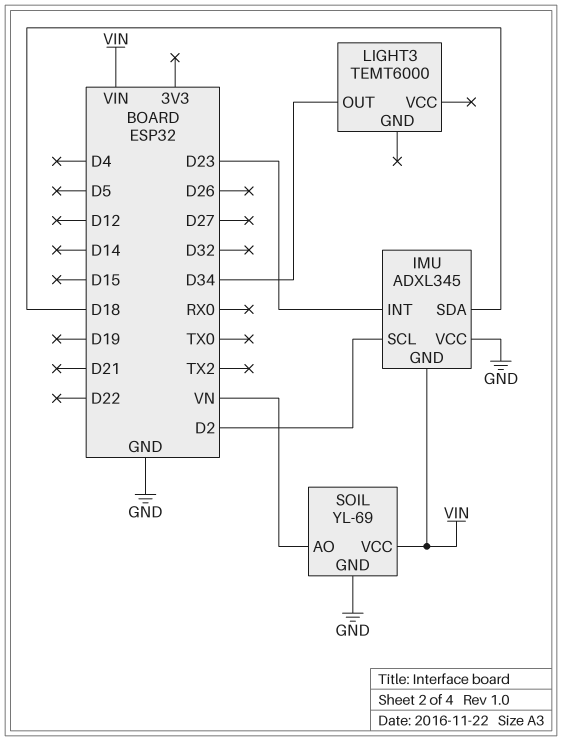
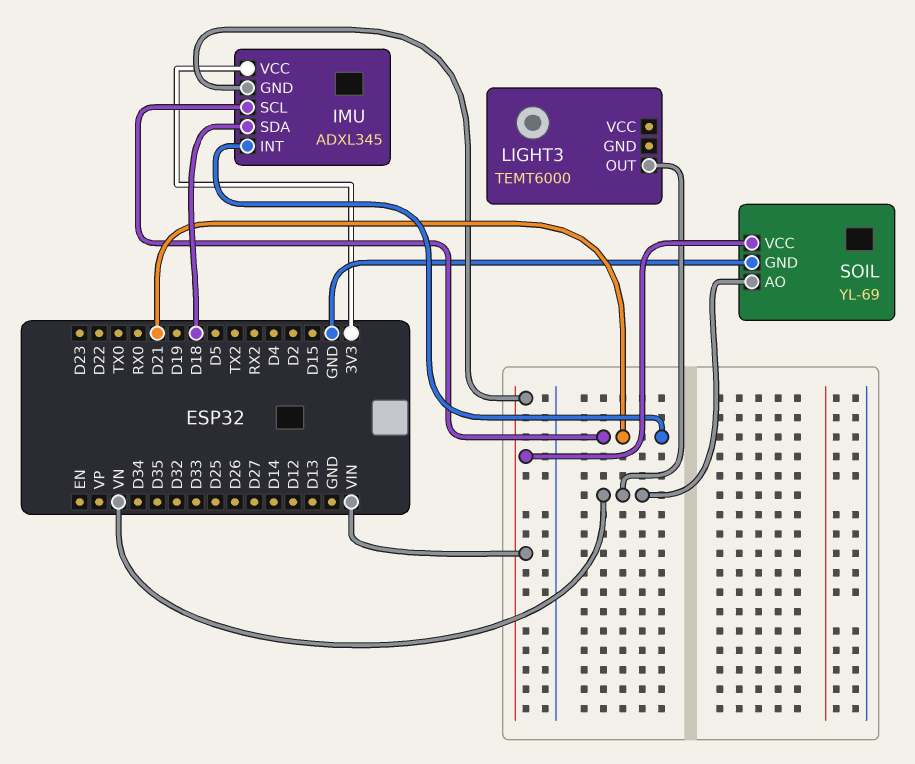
IMU pin INT: D23 -> D21
IMU pin SCL: D2 -> D21
IMU pin VCC: GND -> 3V3
LIGHT3 pin OUT: D34 -> VN

